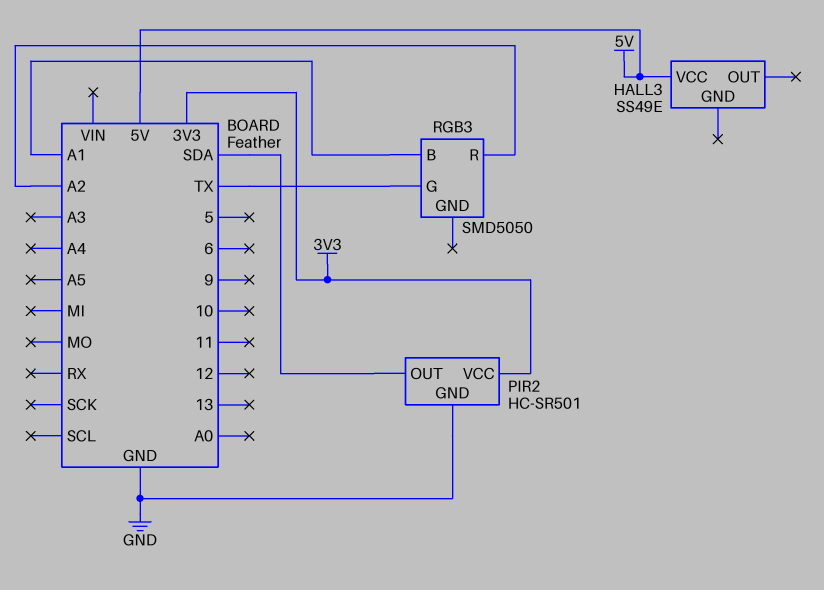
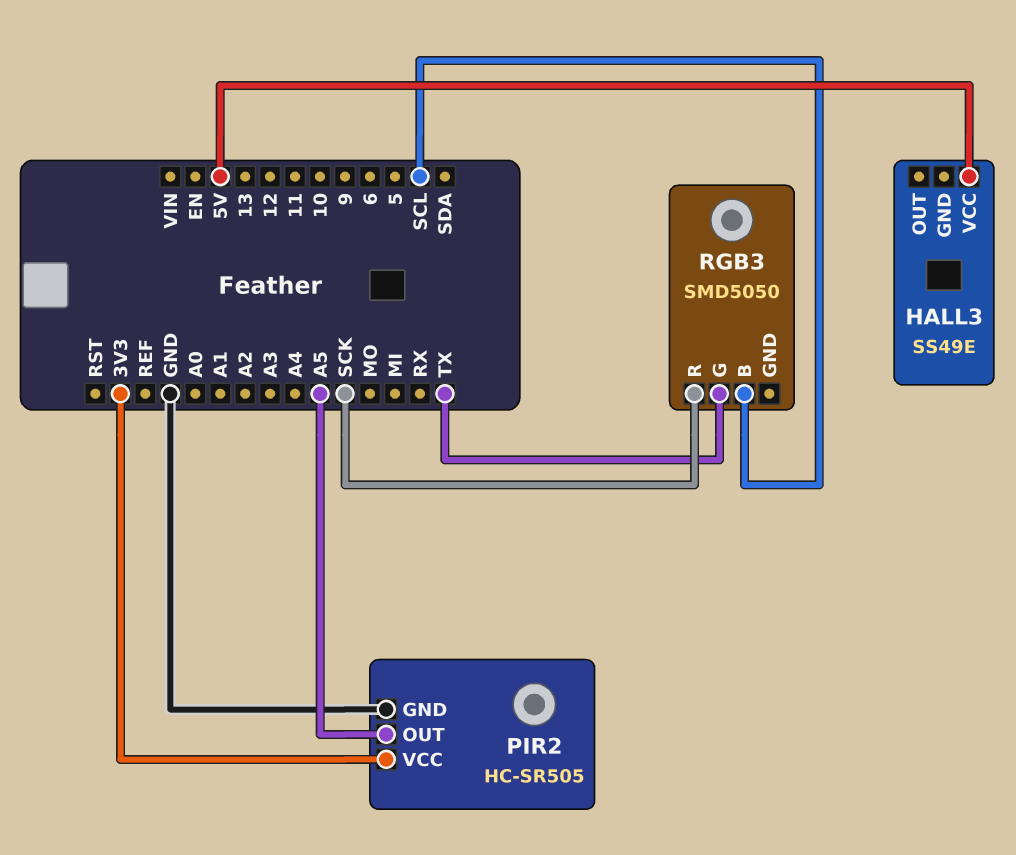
PIR2: HC-SR501 -> HC-SR505
PIR2 pin OUT: SDA -> A5
RGB3 pin B: A1 -> SCL
RGB3 pin R: A2 -> SCK

